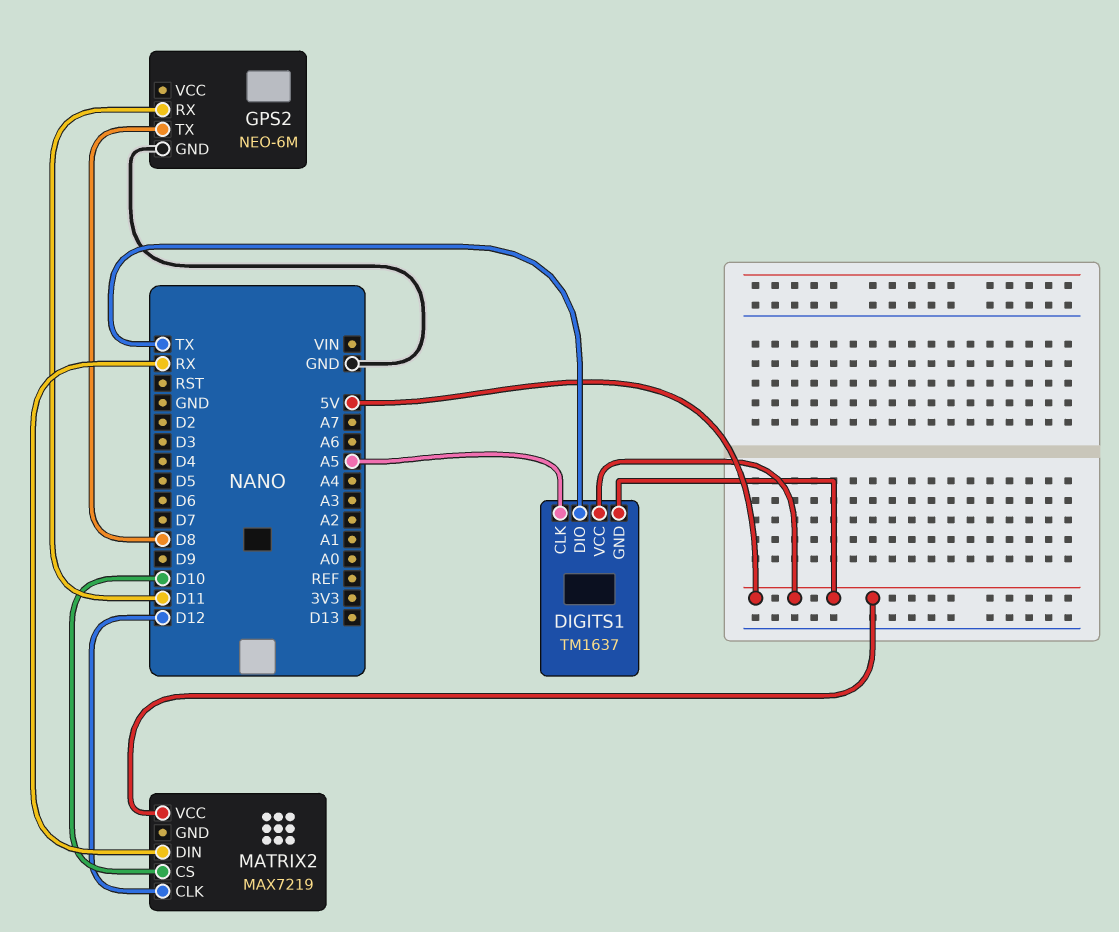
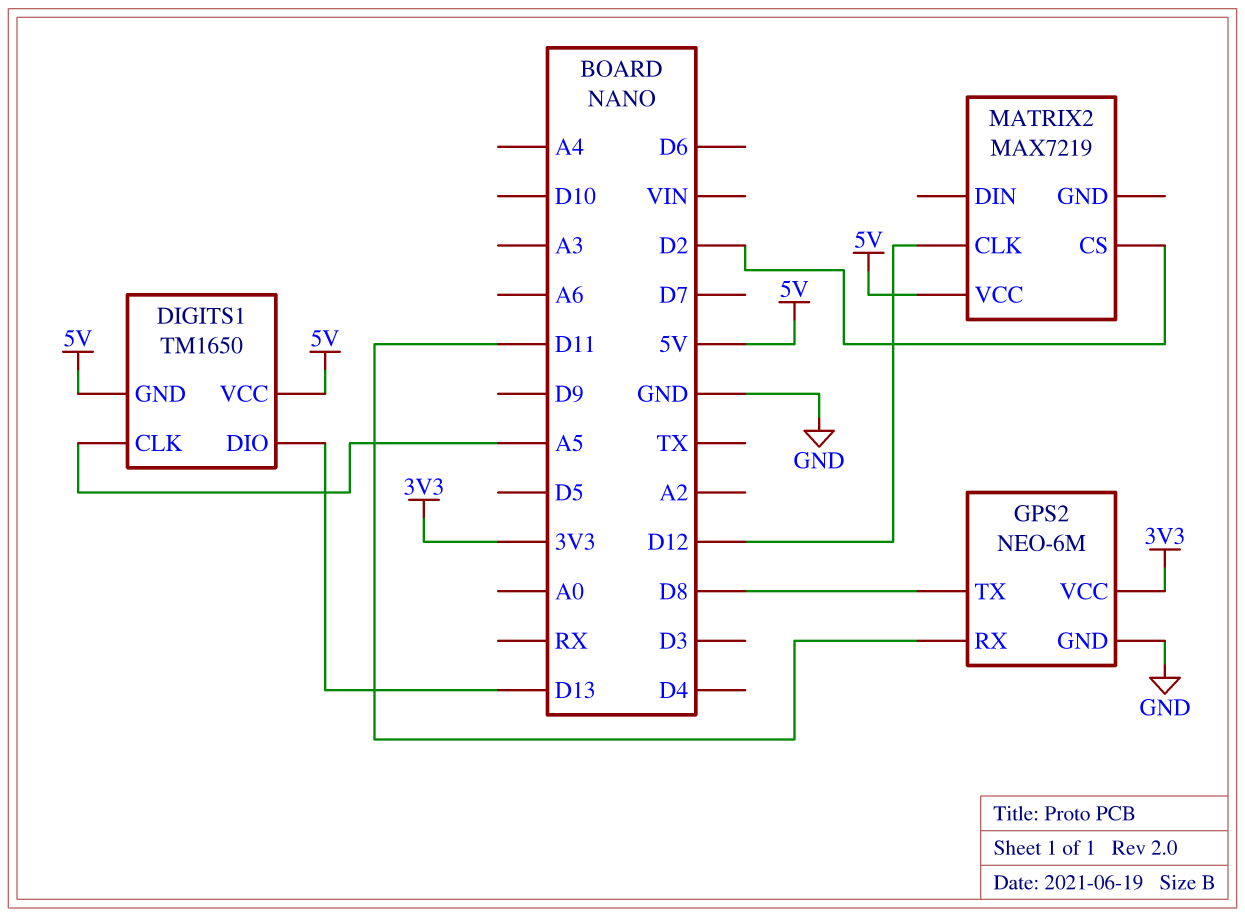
DIGITS1: TM1637 -> TM1650
DIGITS1 pin DIO: TX -> D13
GPS2 pin VCC: none -> 3V3
MATRIX2 pin CS: D10 -> D2
MATRIX2 pin DIN: RX -> none

